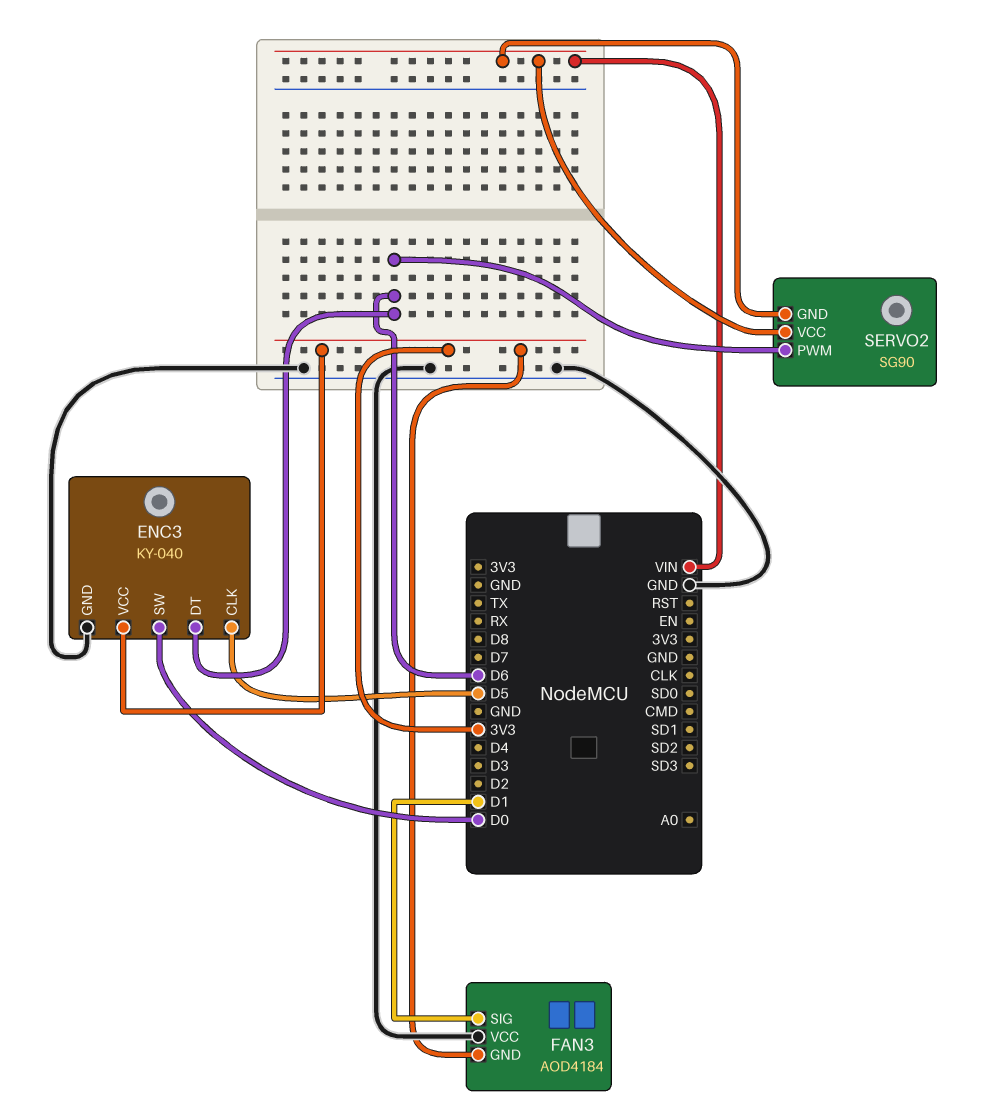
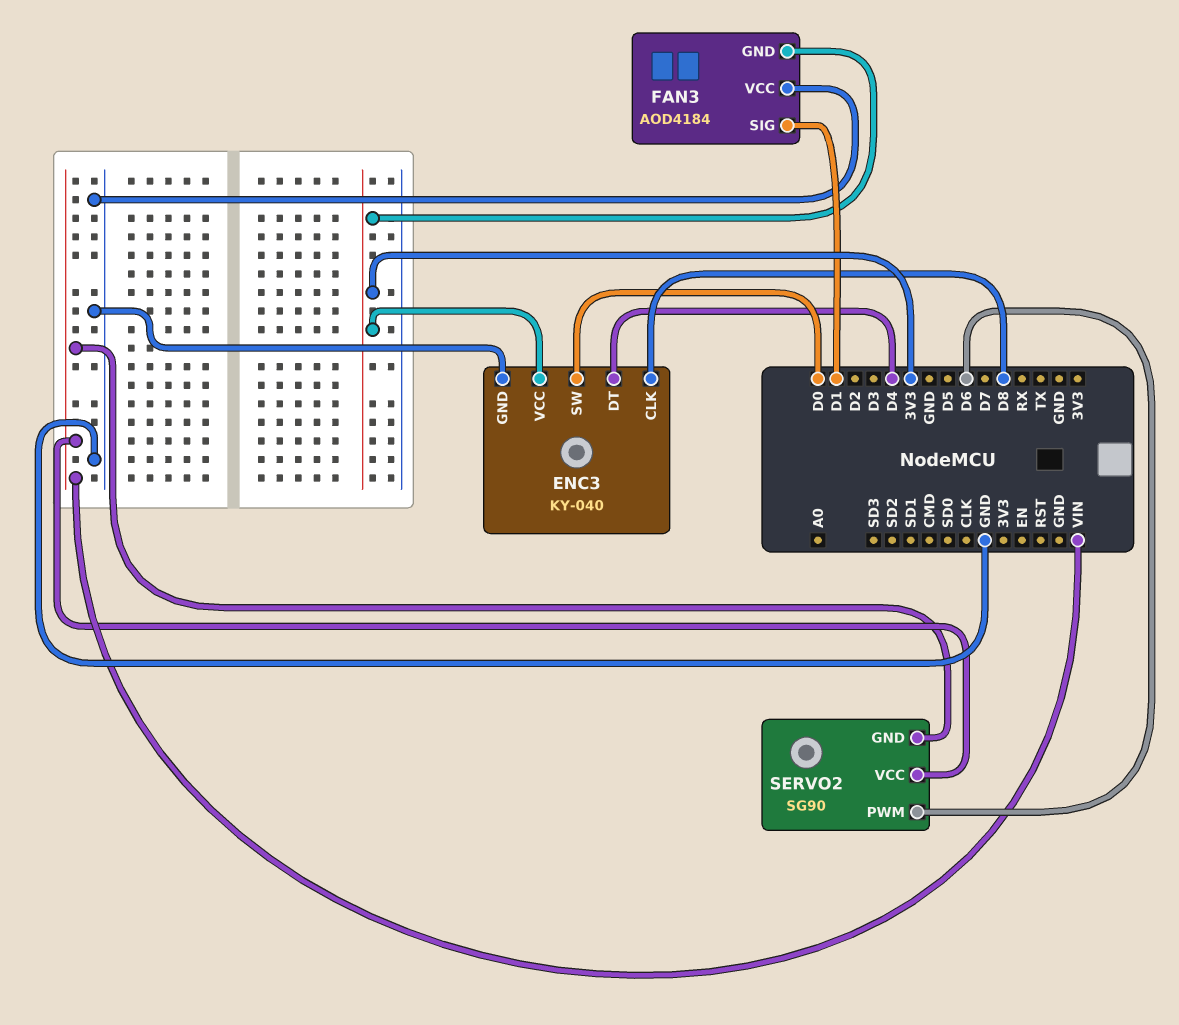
ENC3 pin CLK: D5 -> D8
ENC3 pin DT: D6 -> D4

